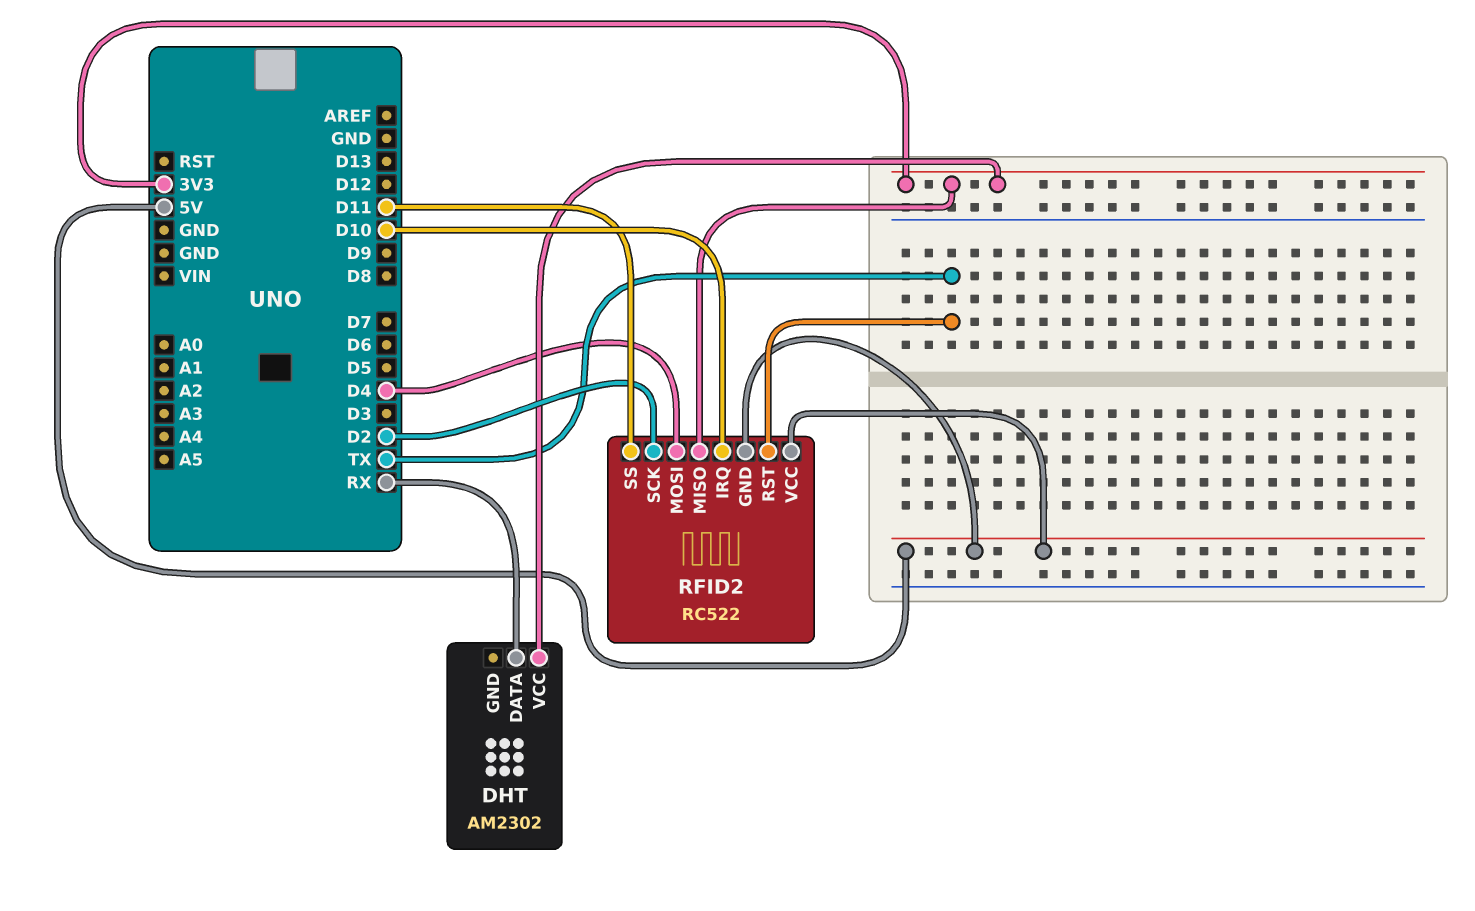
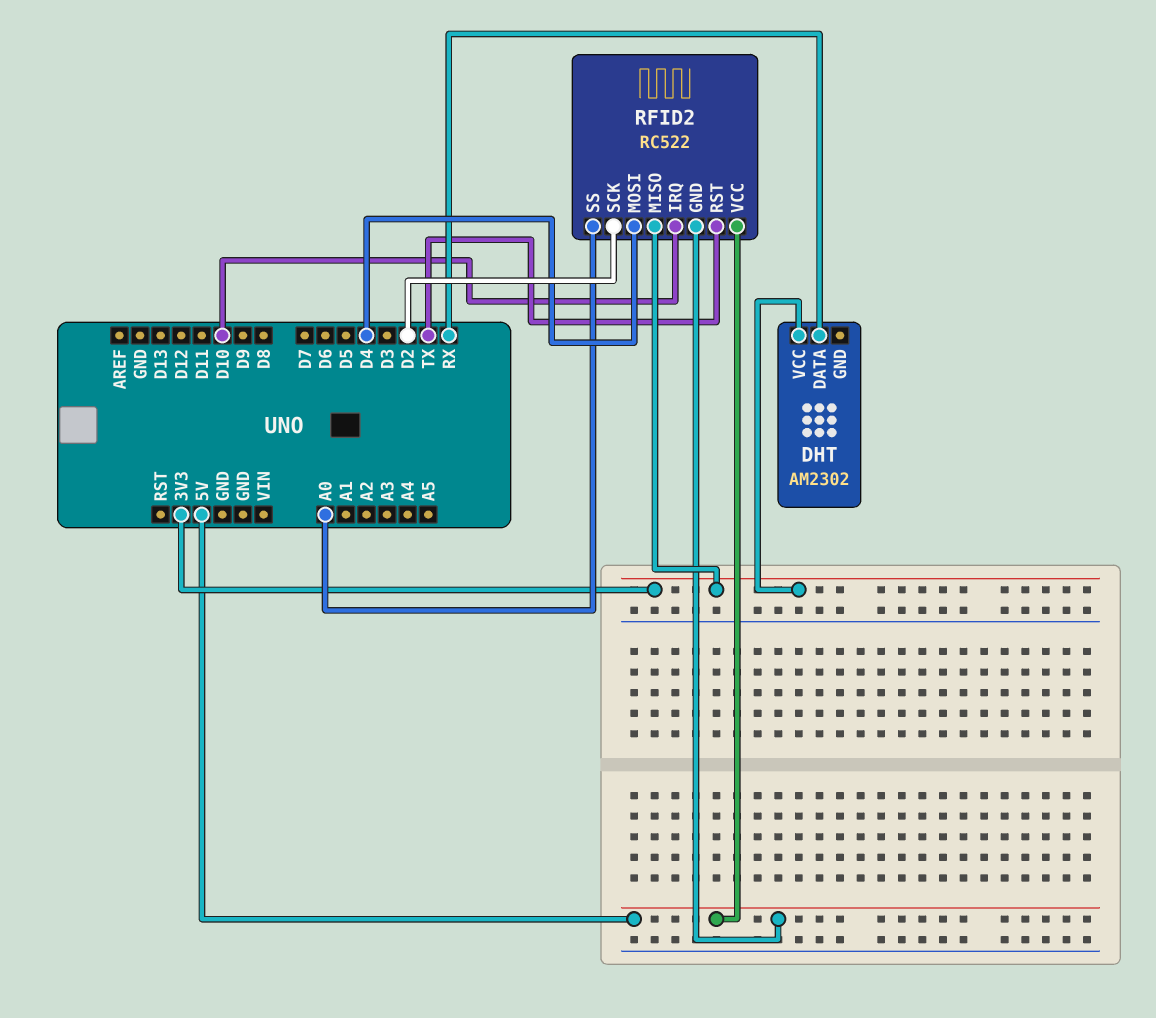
RFID2 pin SS: D11 -> A0

